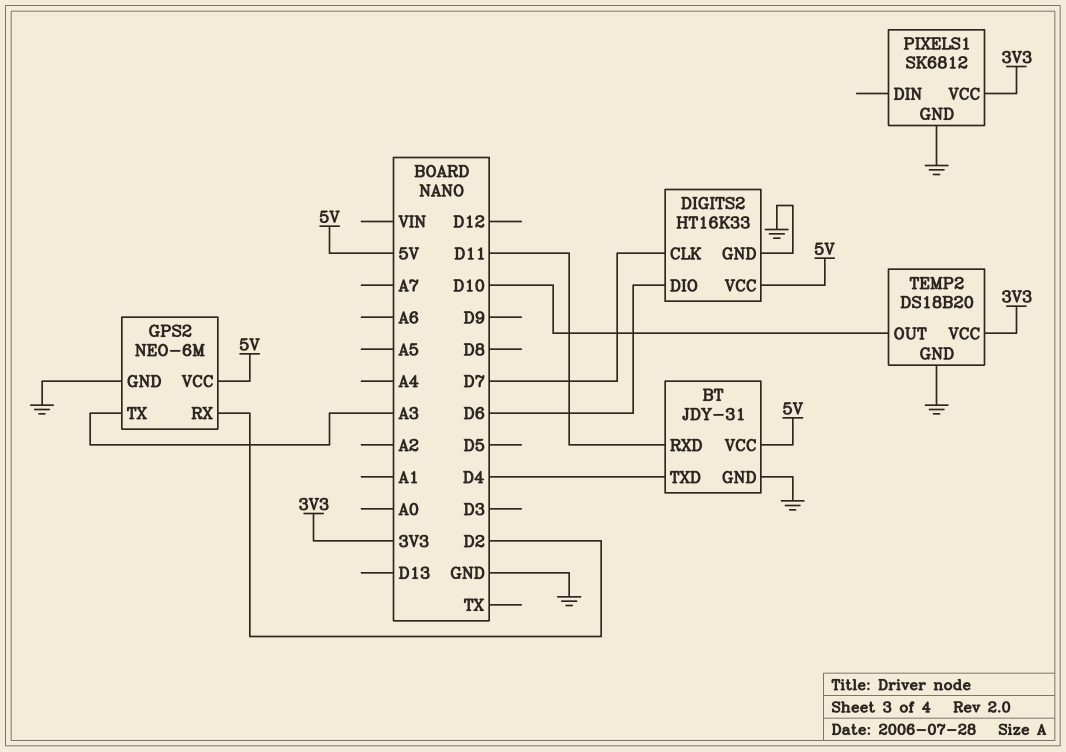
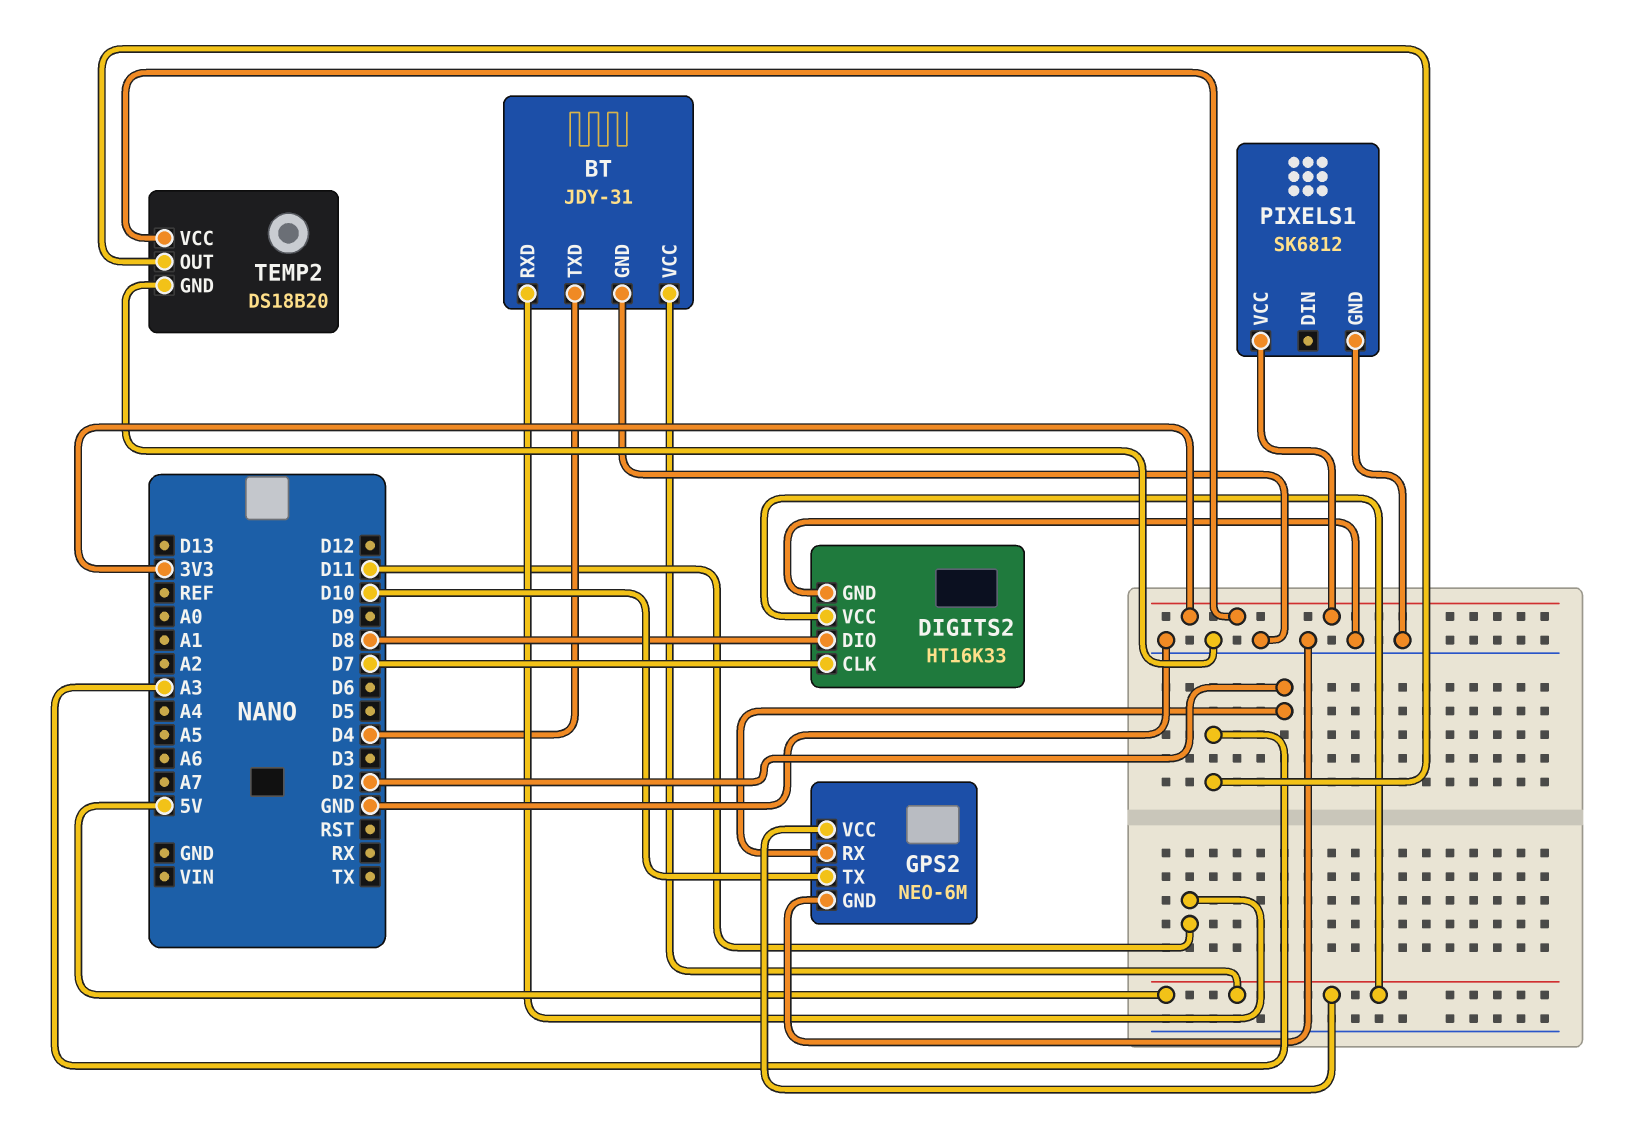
DIGITS2 pin DIO: D6 -> D8
GPS2 pin TX: A3 -> D10
TEMP2 pin OUT: D10 -> A3

